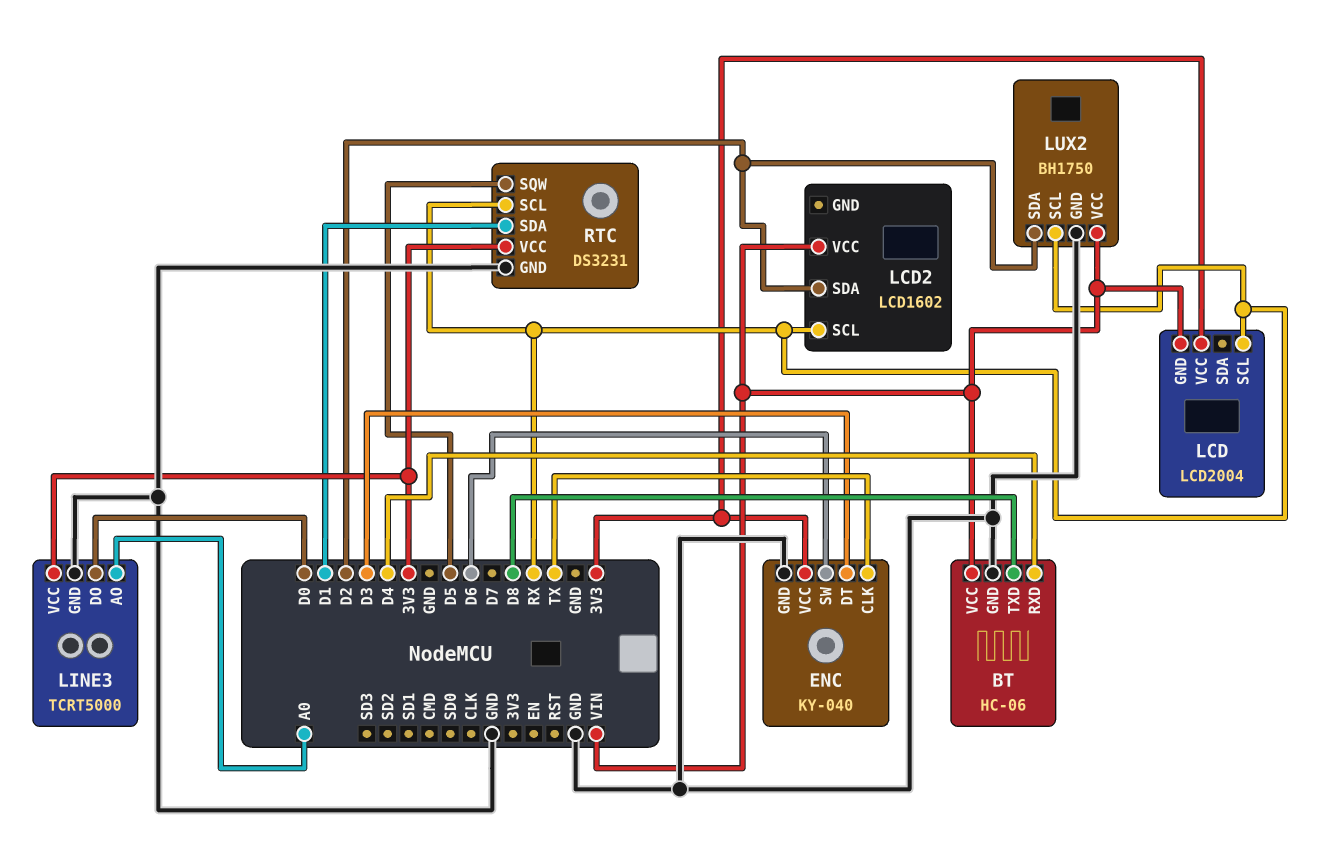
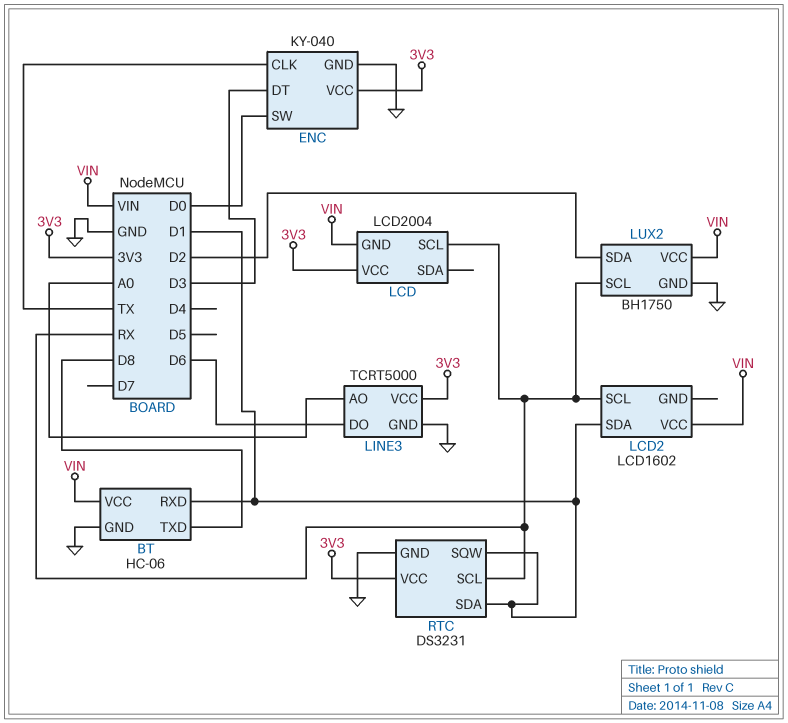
BT pin RXD: D4 -> D1
ENC pin SW: D6 -> D0
LCD2 pin SDA: D2 -> D1
LINE3 pin DO: D0 -> D6
RTC pin SQW: D5 -> D1

